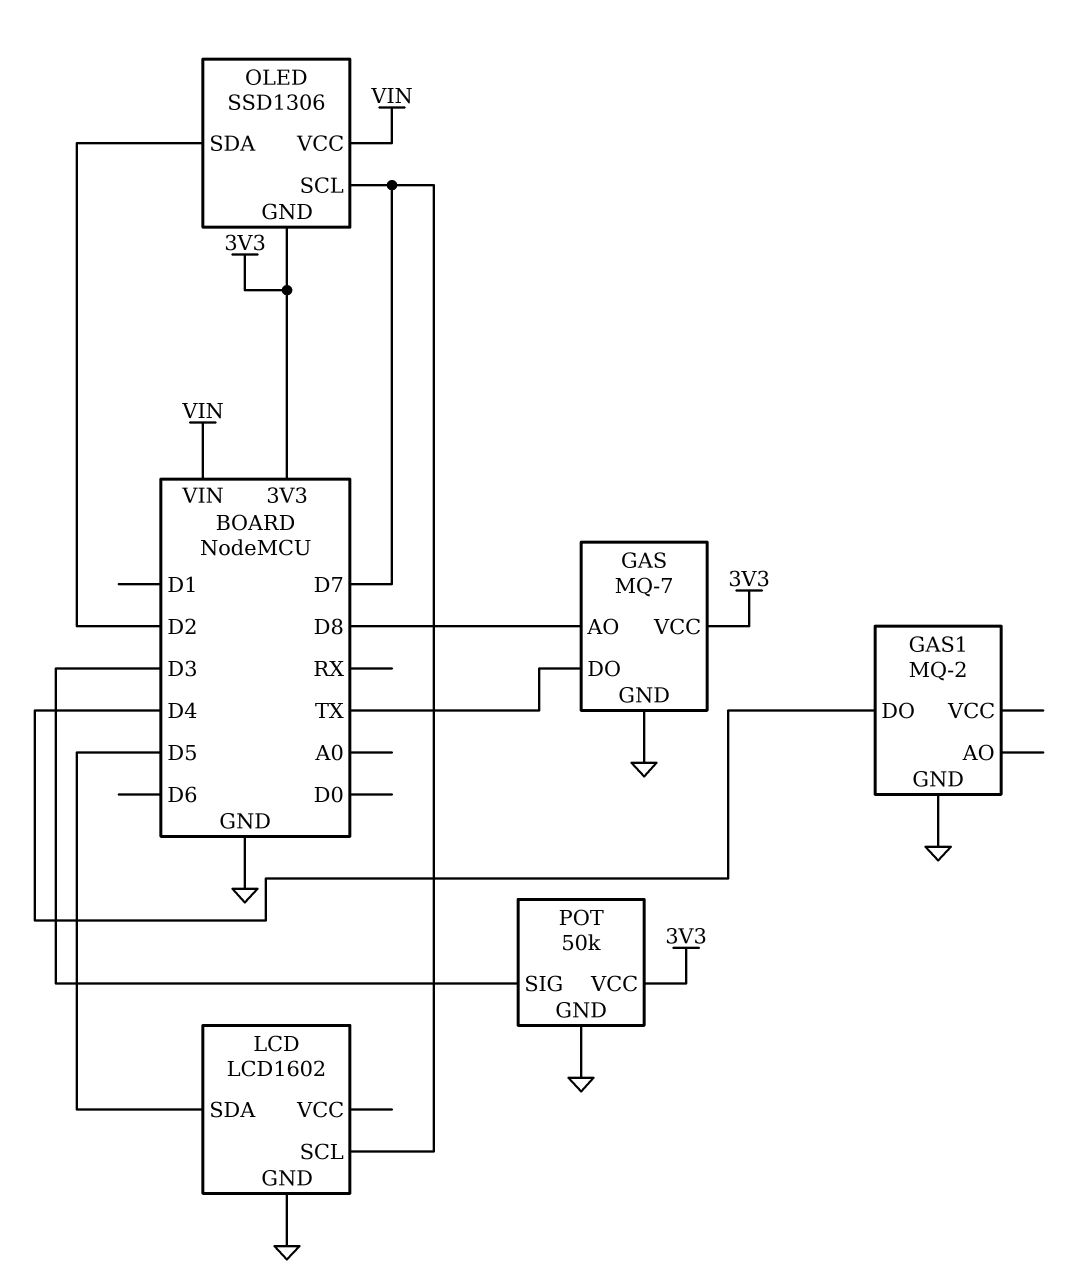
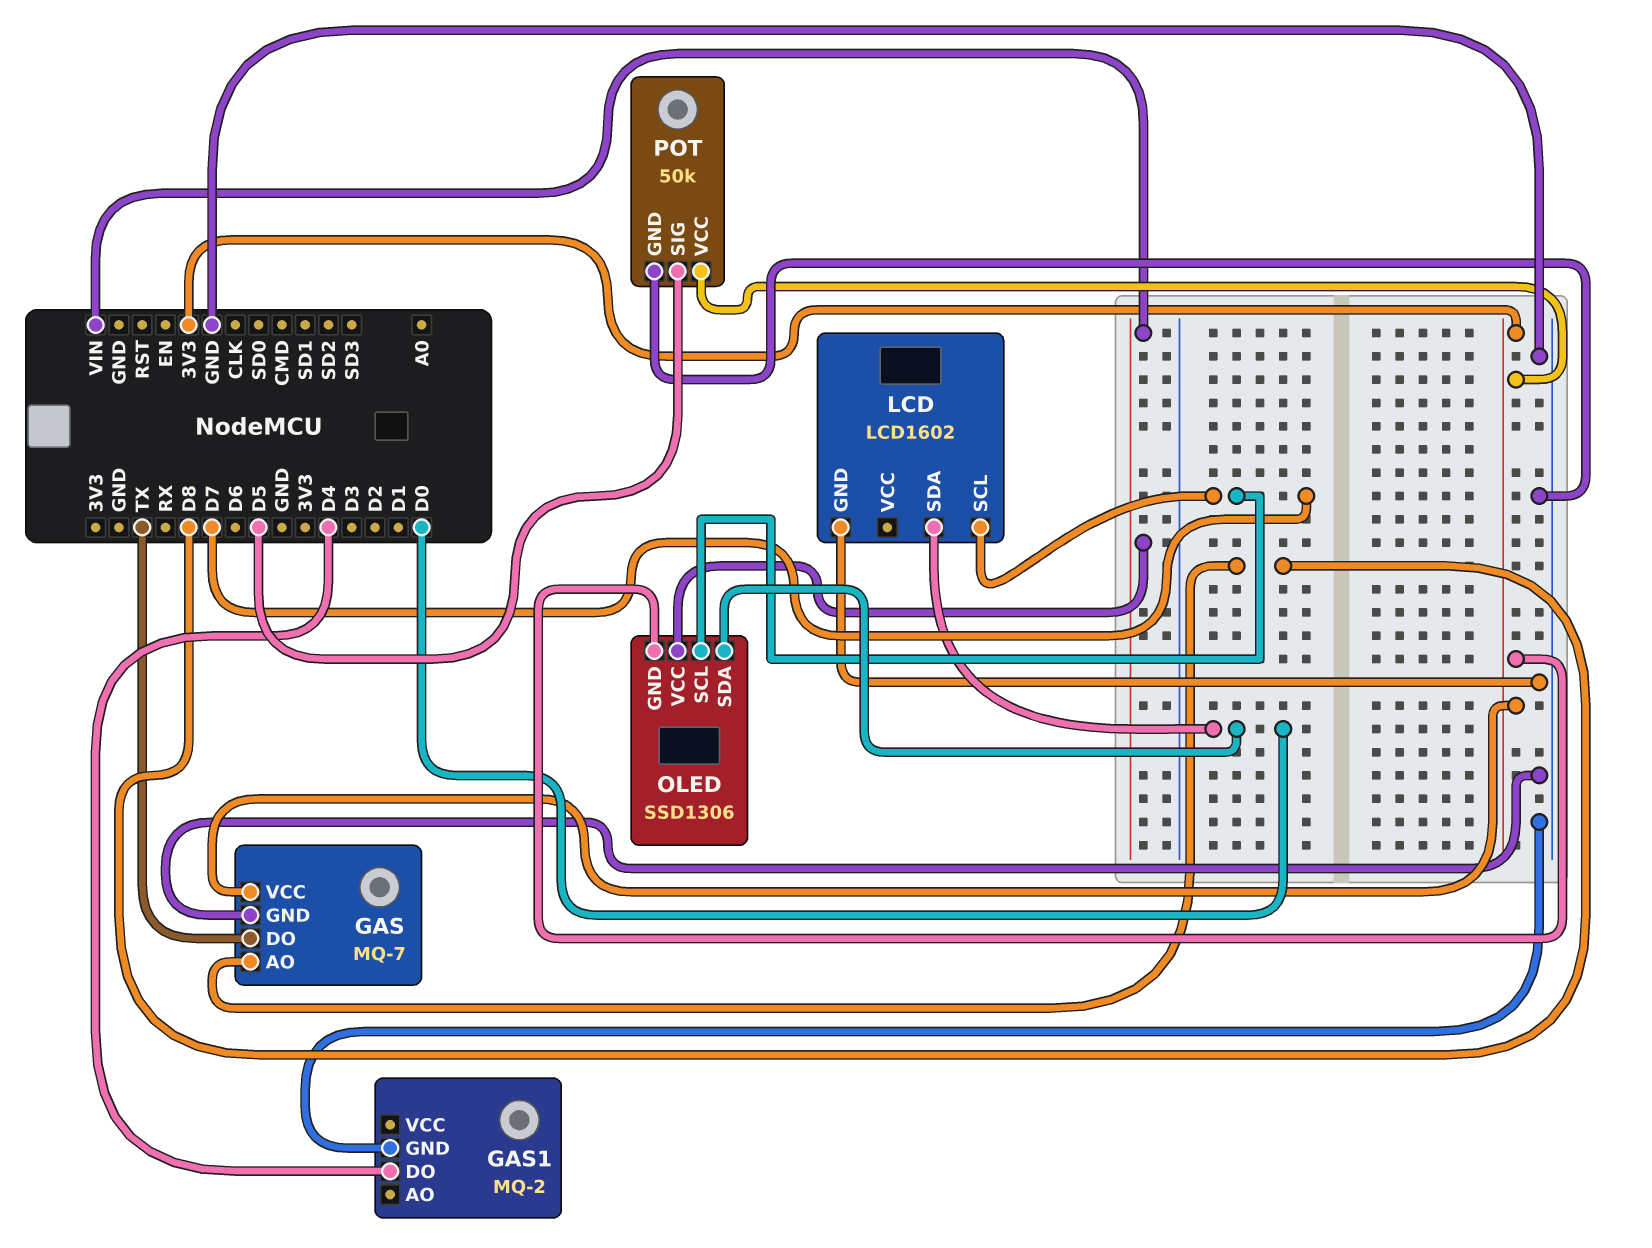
LCD pin SDA: D5 -> D0
OLED pin SDA: D2 -> D0
POT pin SIG: D3 -> D5

